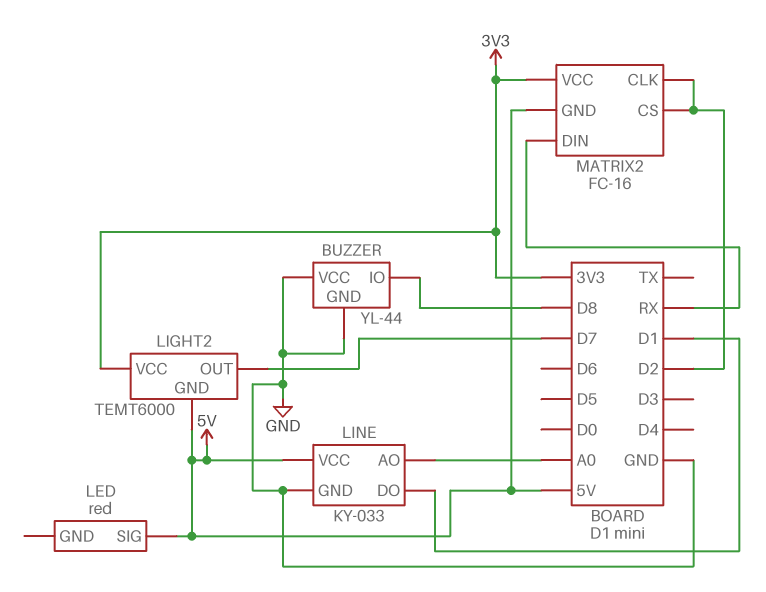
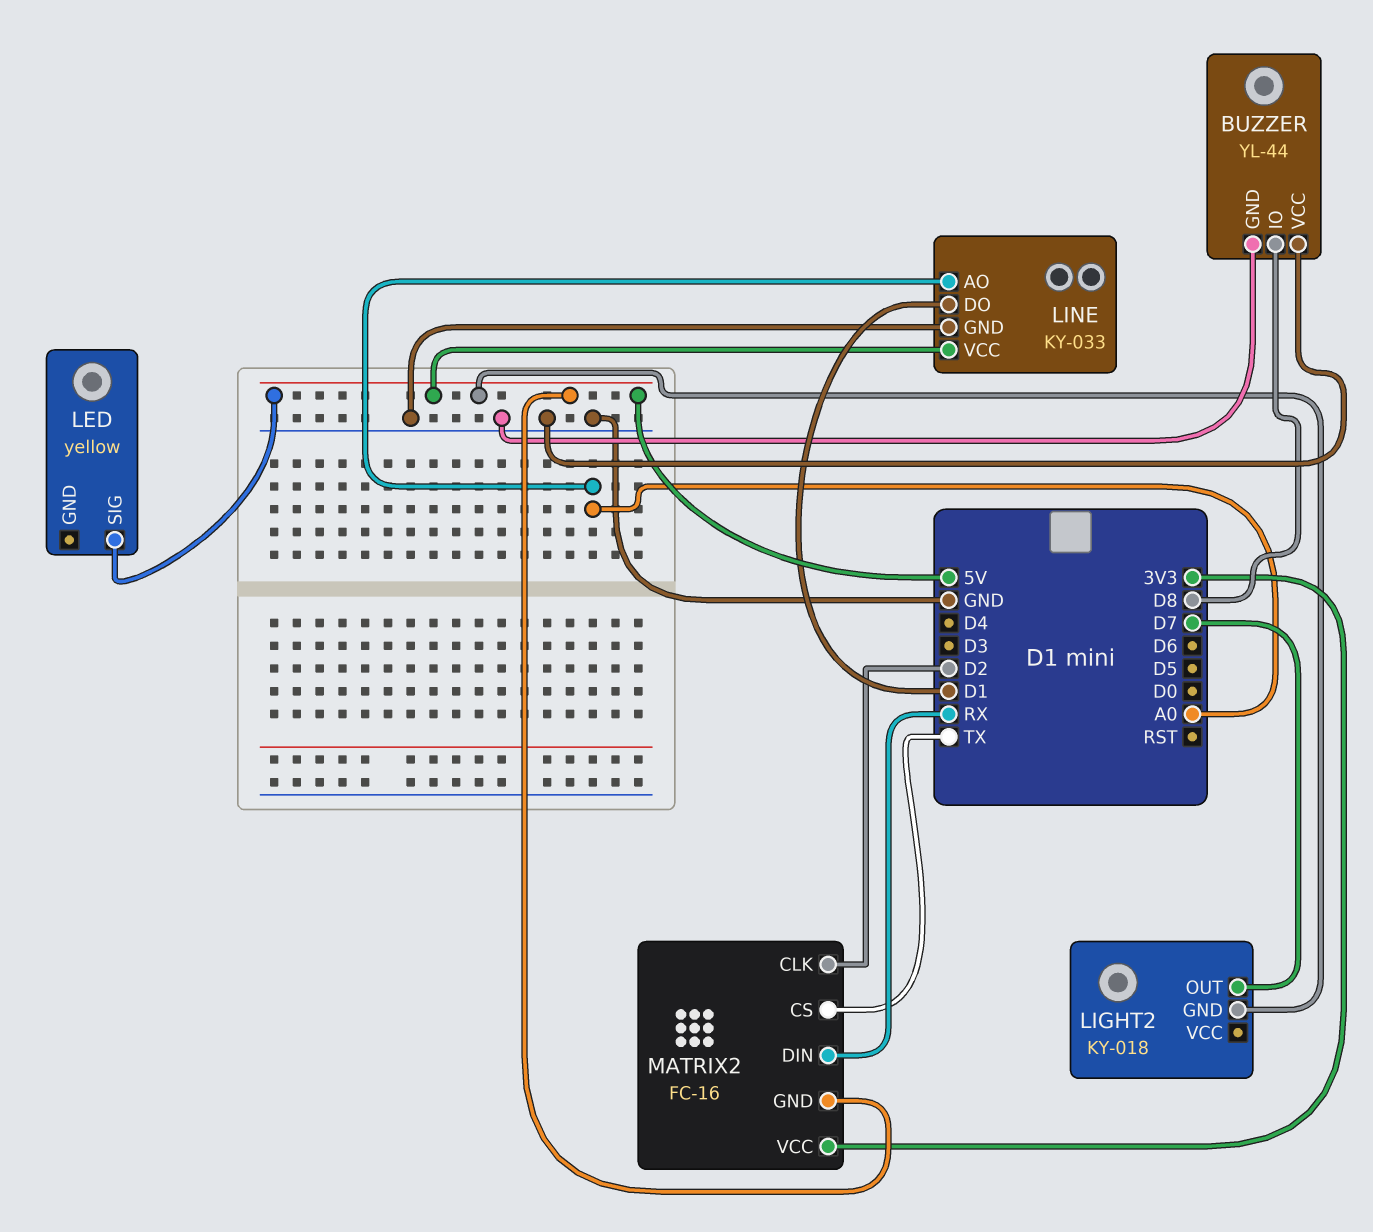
LED: red -> yellow
LIGHT2: TEMT6000 -> KY-018
LIGHT2 pin VCC: 3V3 -> none
MATRIX2 pin CS: D2 -> TX

